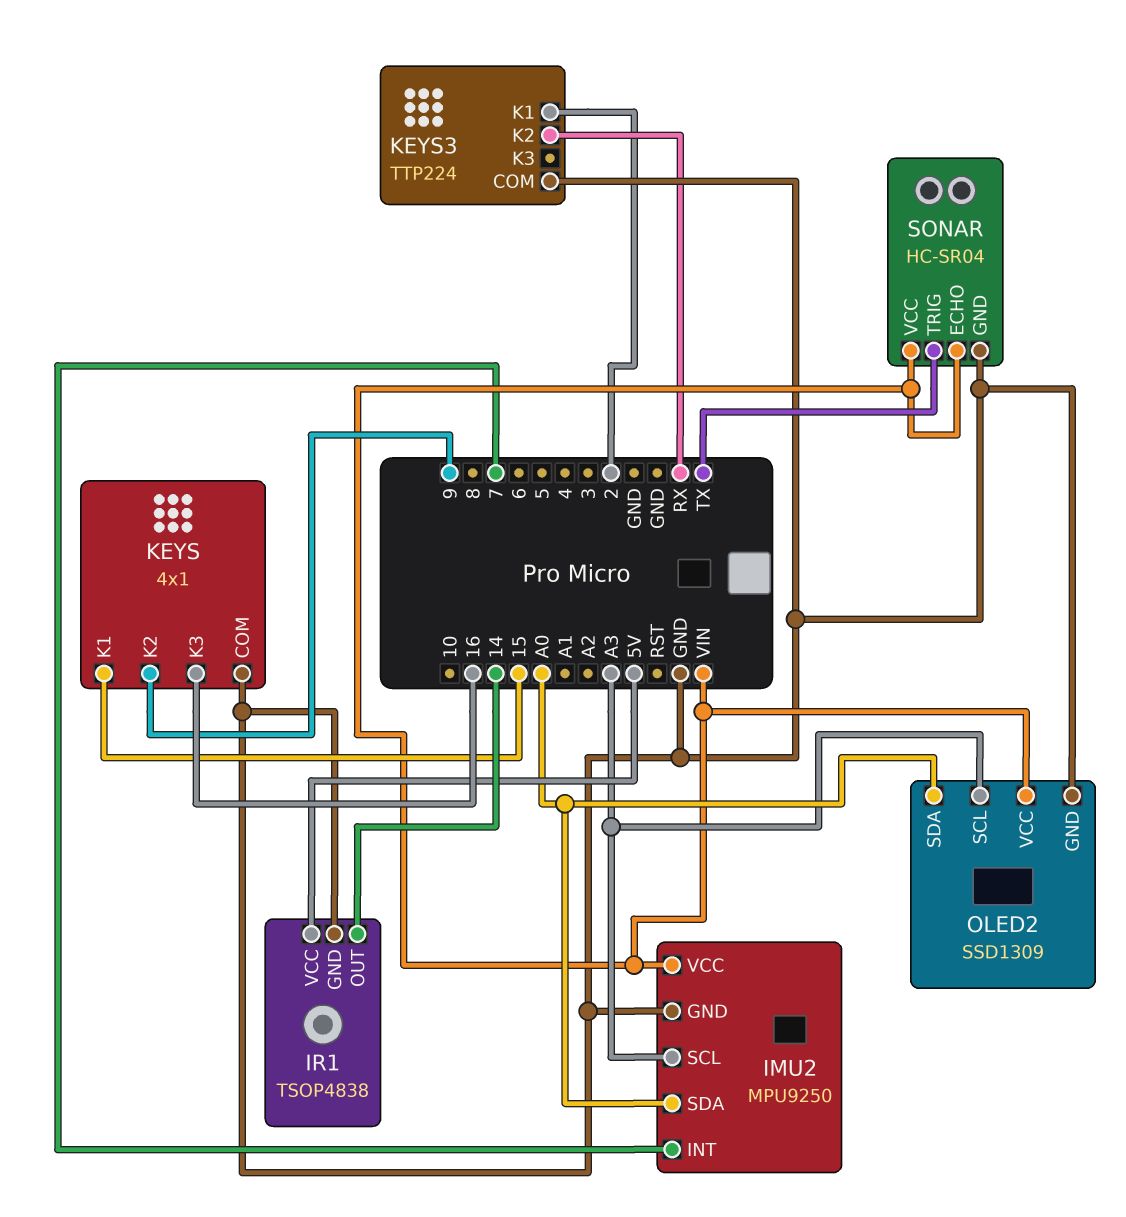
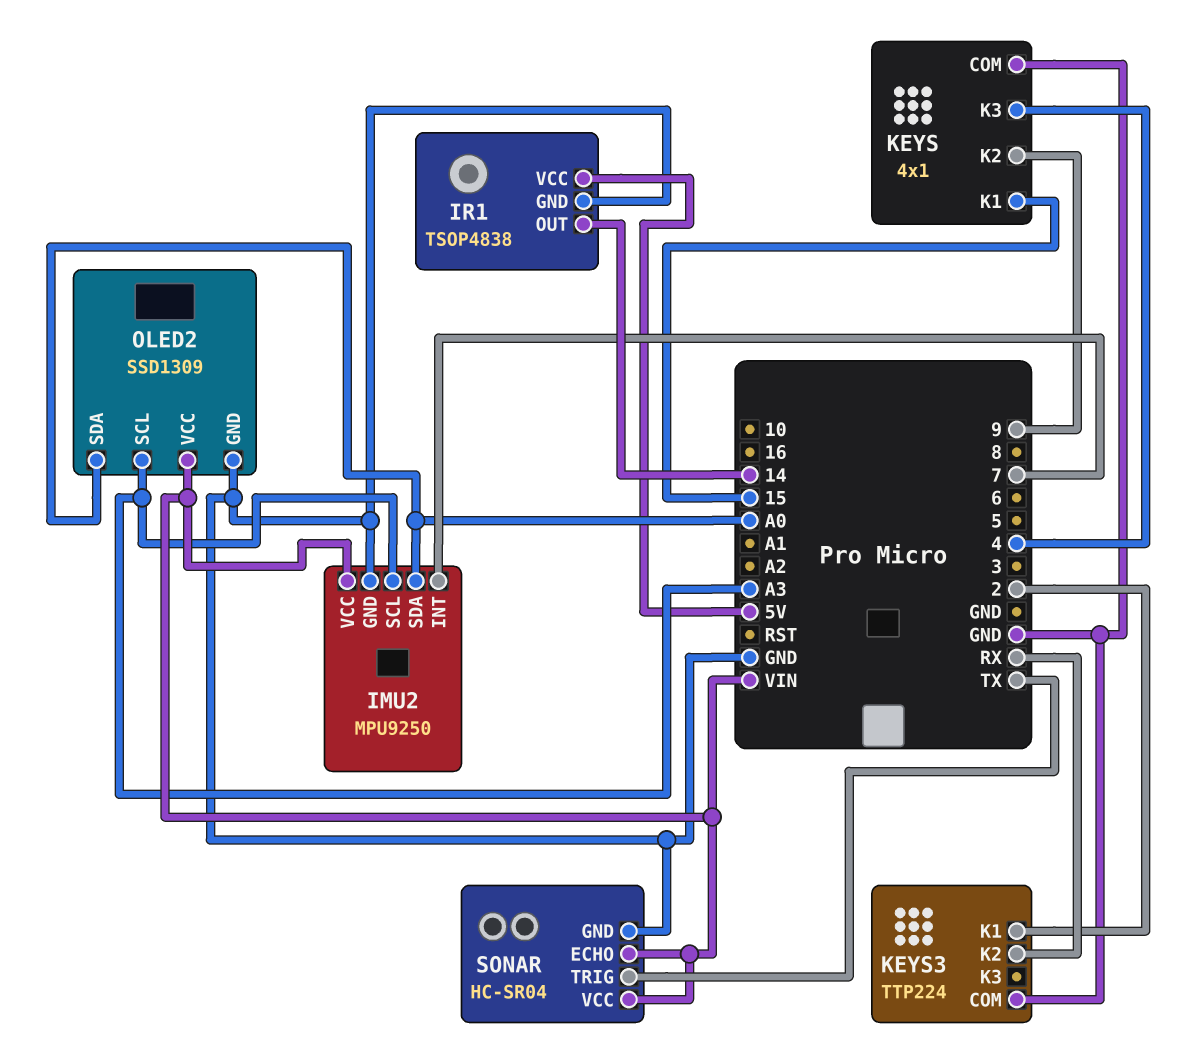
KEYS pin K3: 16 -> 4

